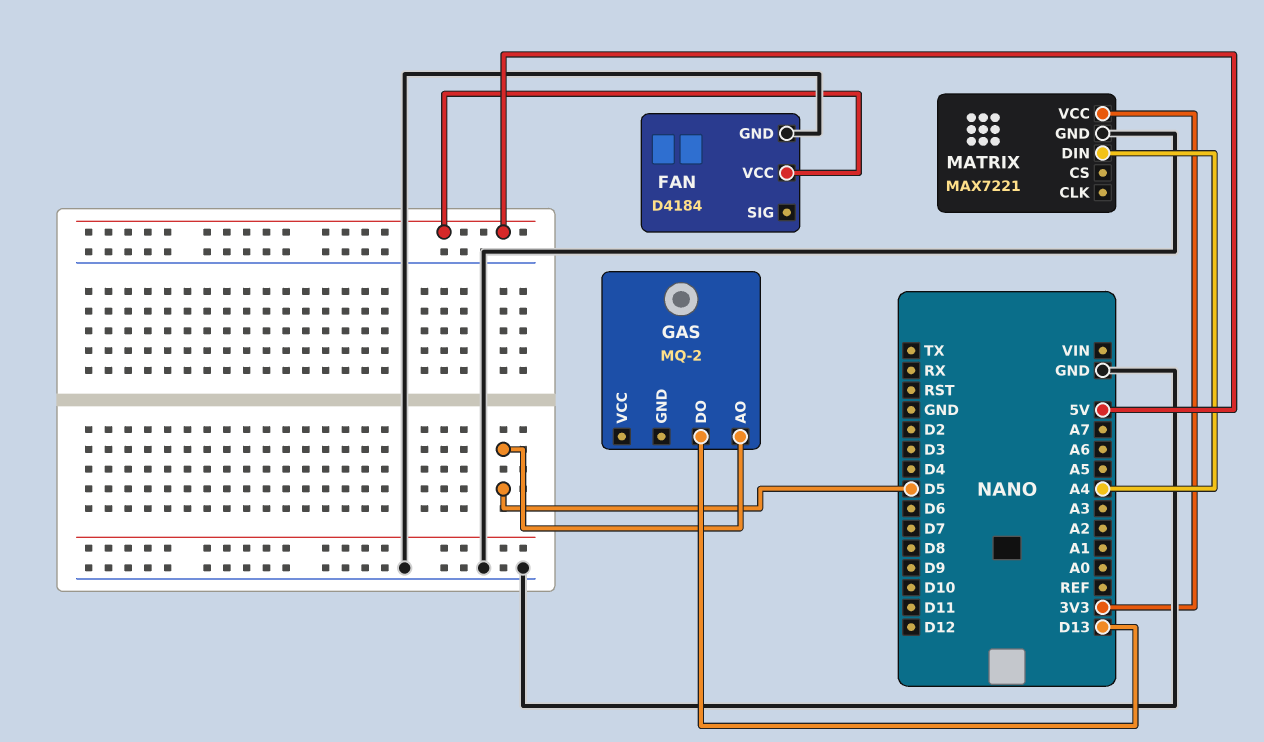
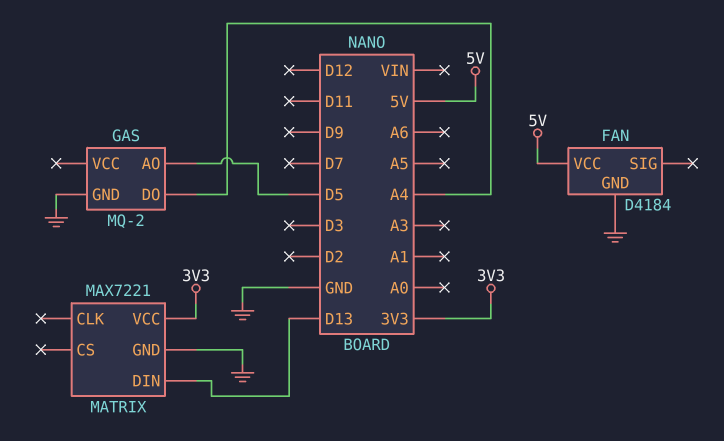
GAS pin DO: D13 -> A4
GAS pin GND: none -> GND
MATRIX pin DIN: A4 -> D13

